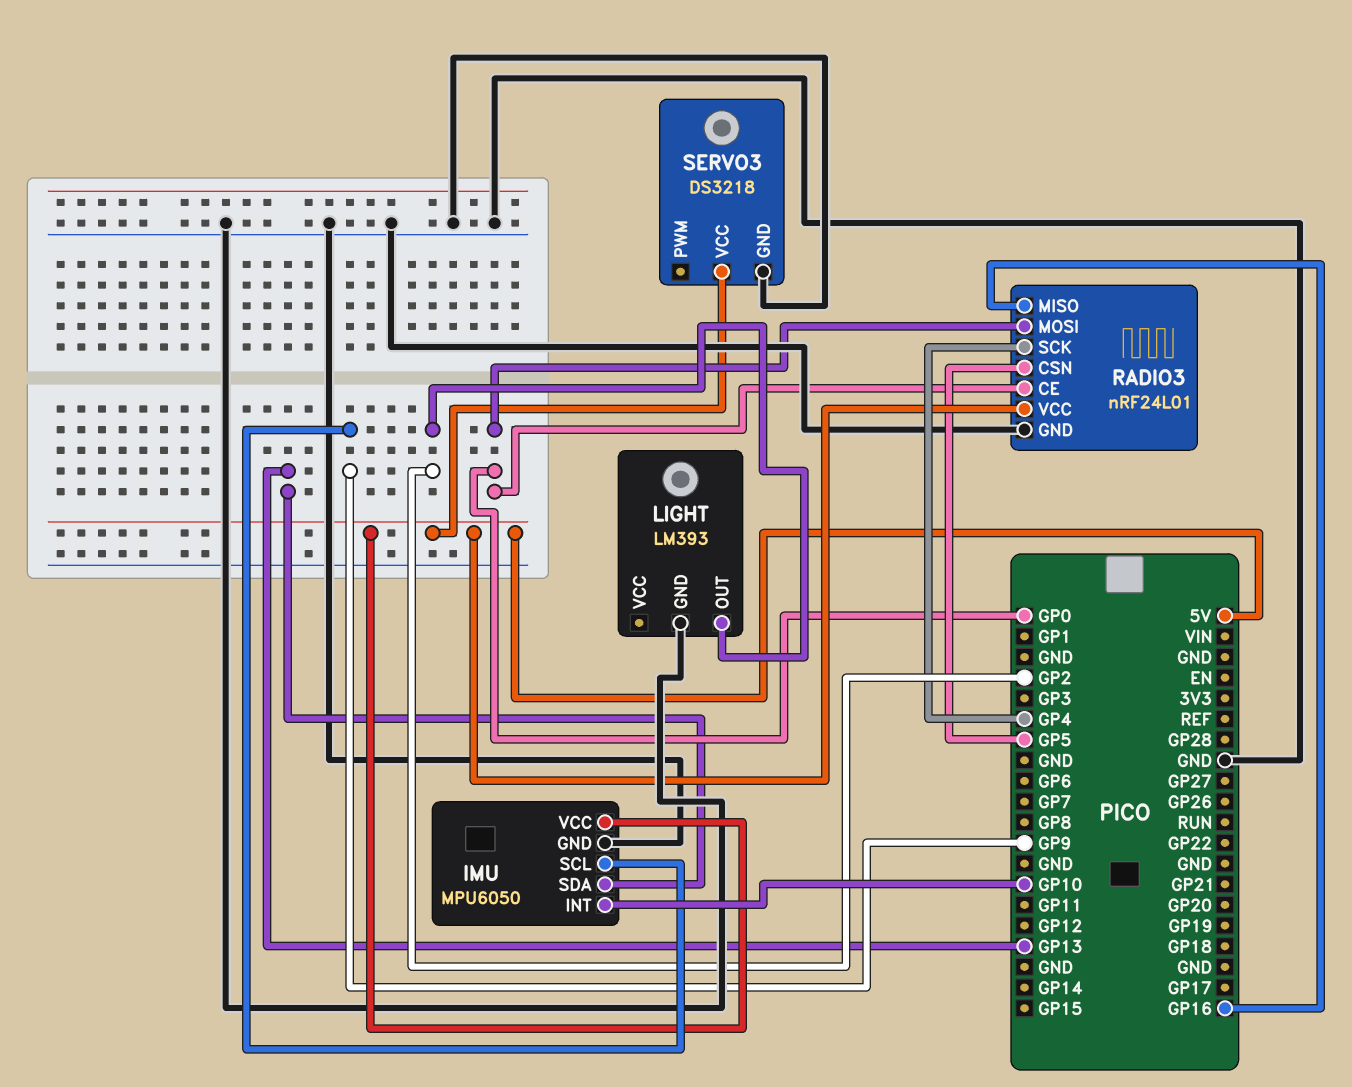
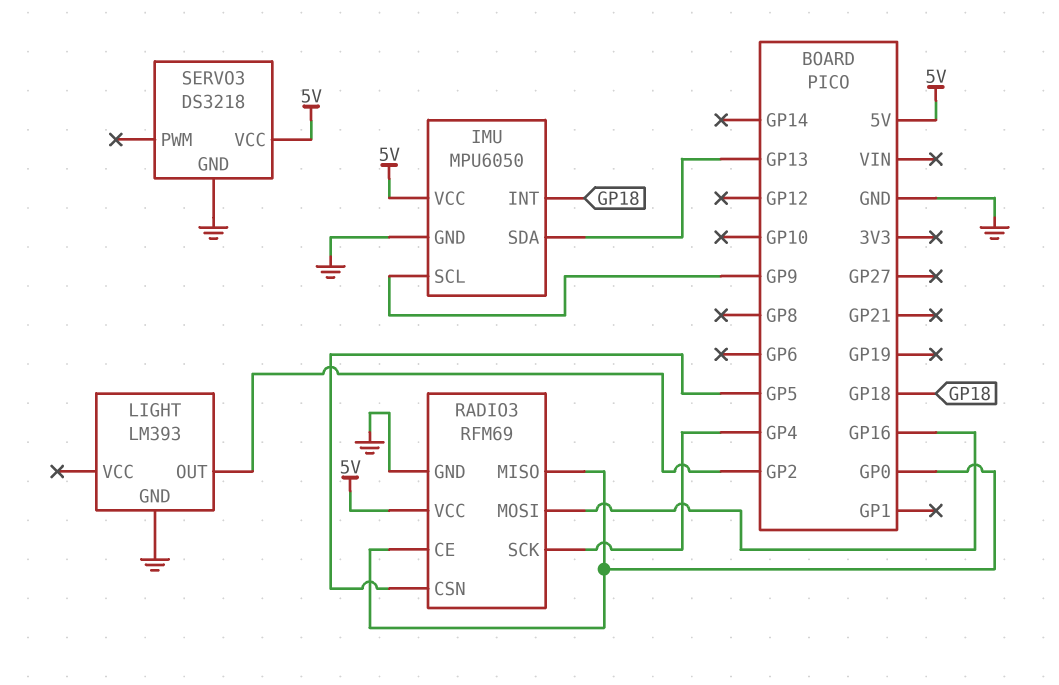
IMU pin INT: GP10 -> GP18
RADIO3: nRF24L01 -> RFM69
RADIO3 pin MISO: GP16 -> GP0
RADIO3 pin MOSI: GP0 -> GP16

